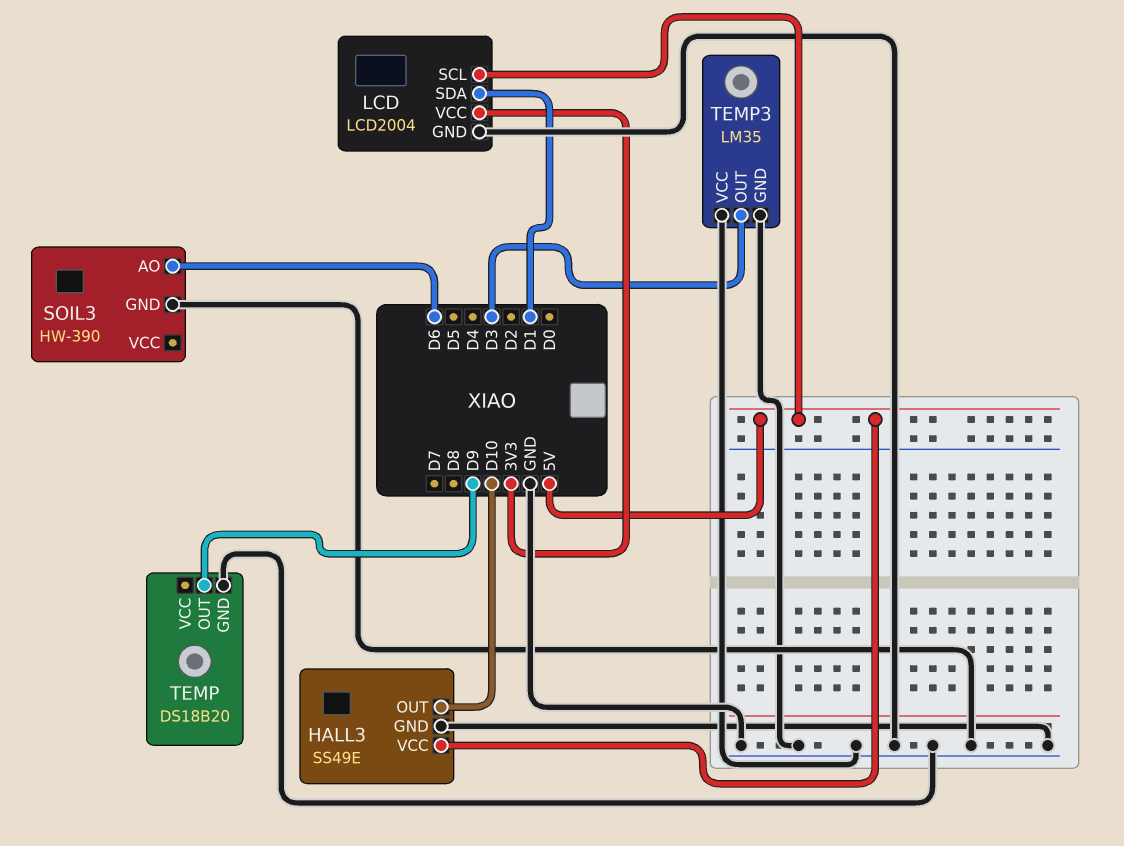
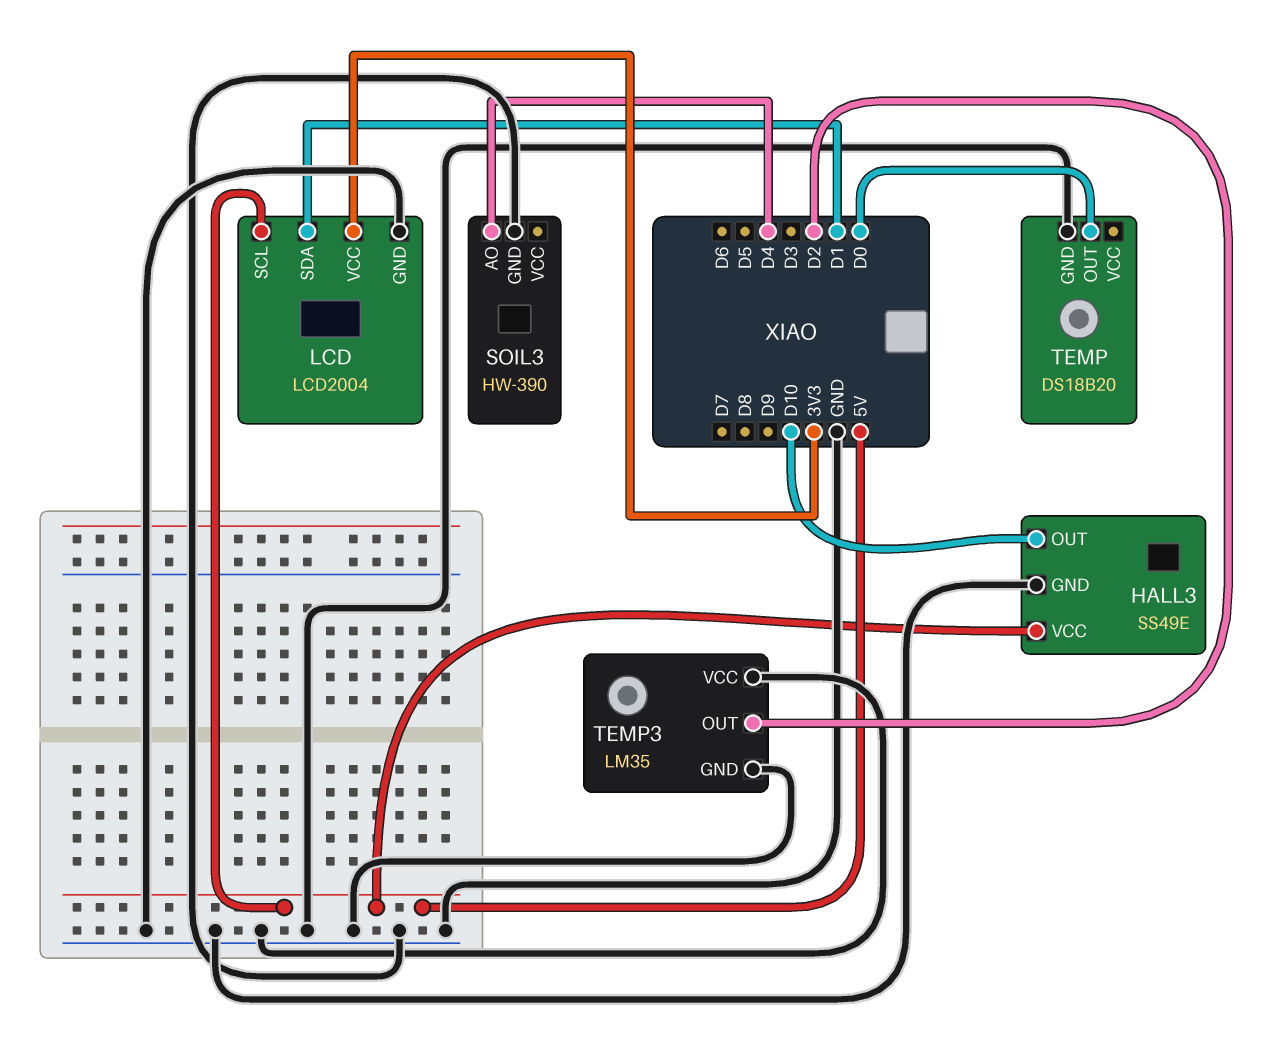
SOIL3 pin AO: D6 -> D4
TEMP pin OUT: D9 -> D0
TEMP3 pin OUT: D3 -> D2

